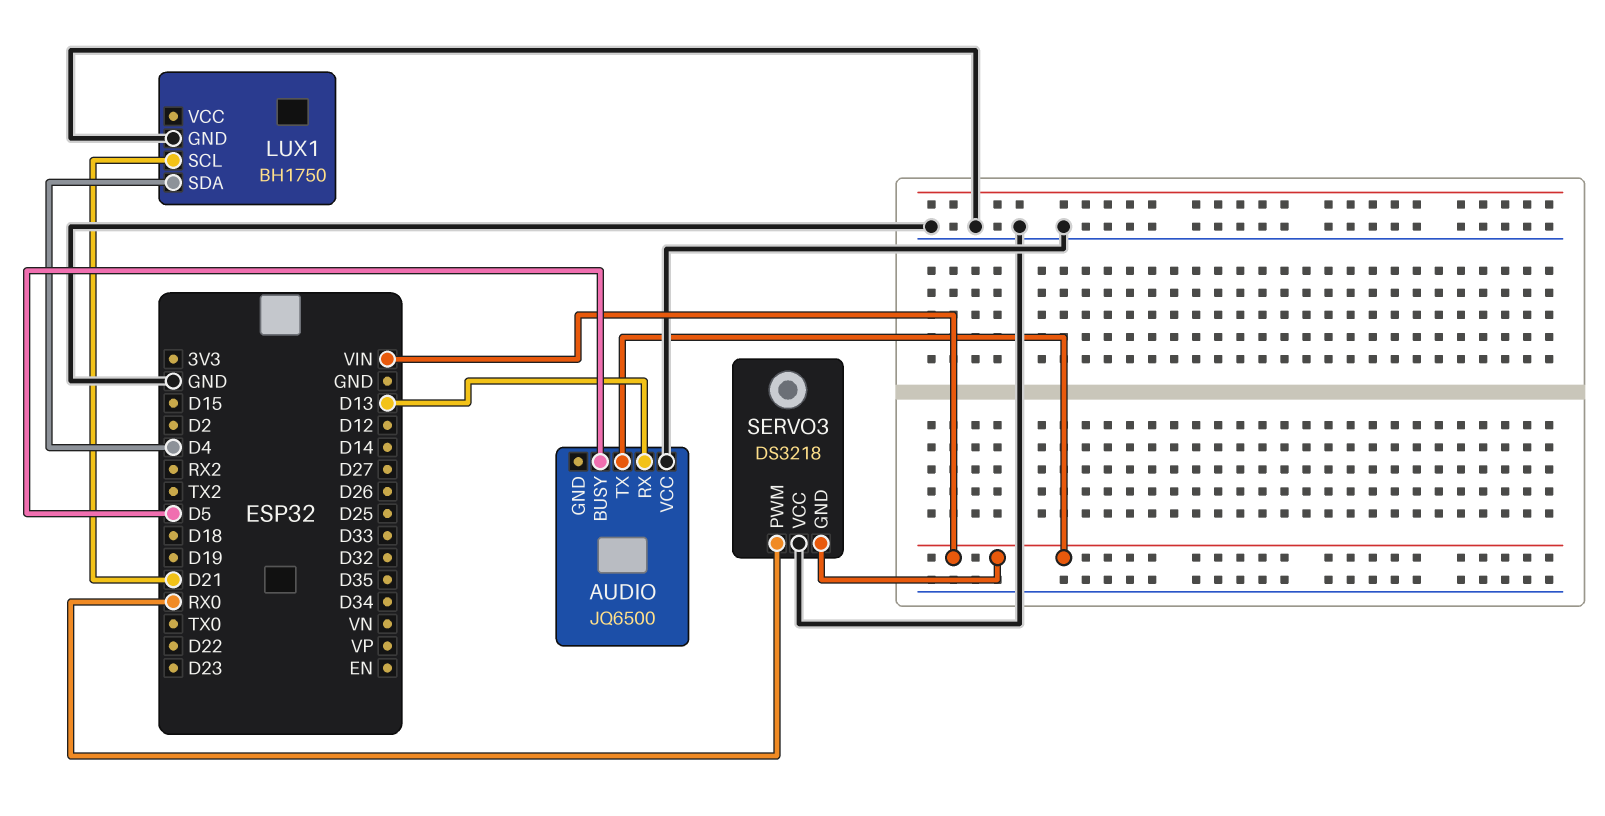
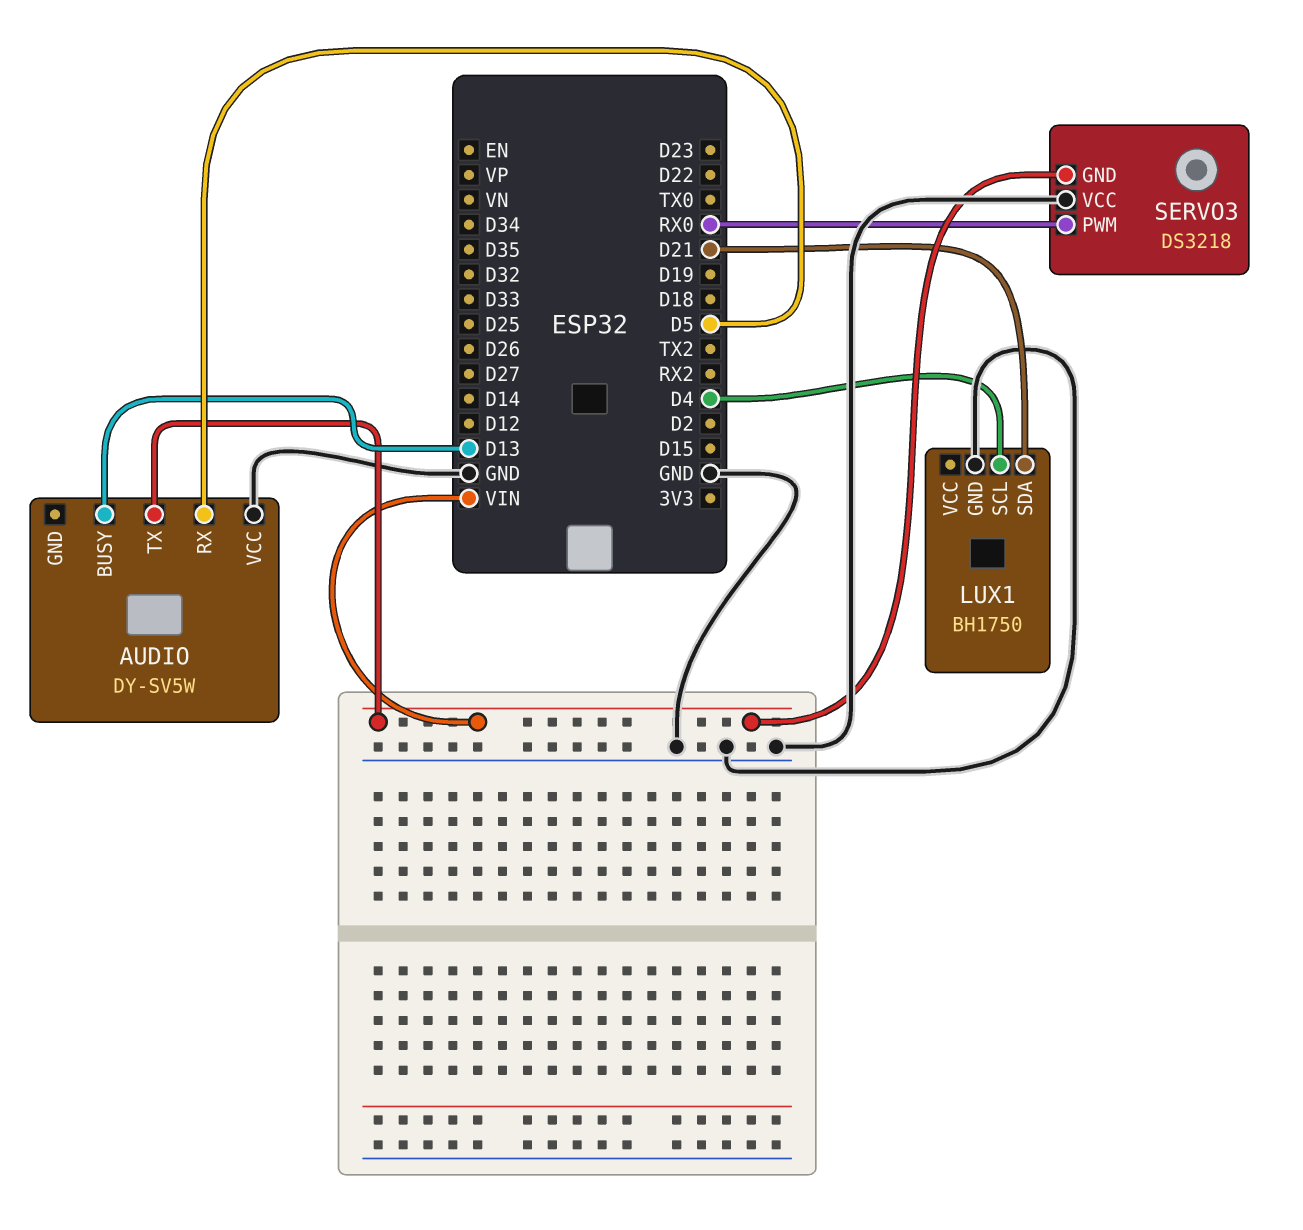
AUDIO: JQ6500 -> DY-SV5W
AUDIO pin BUSY: D5 -> D13
AUDIO pin RX: D13 -> D5
LUX1 pin SCL: D21 -> D4
LUX1 pin SDA: D4 -> D21

